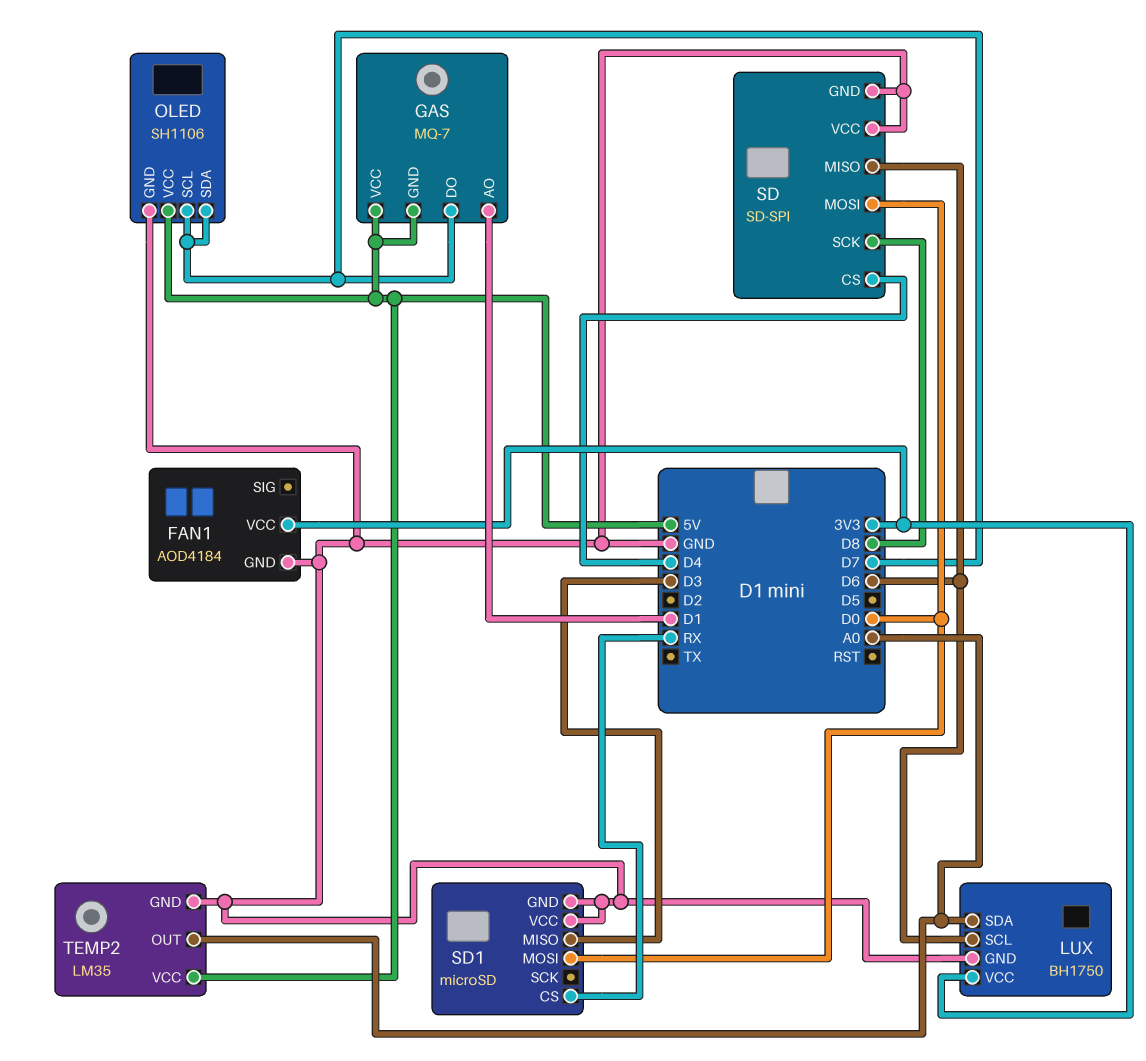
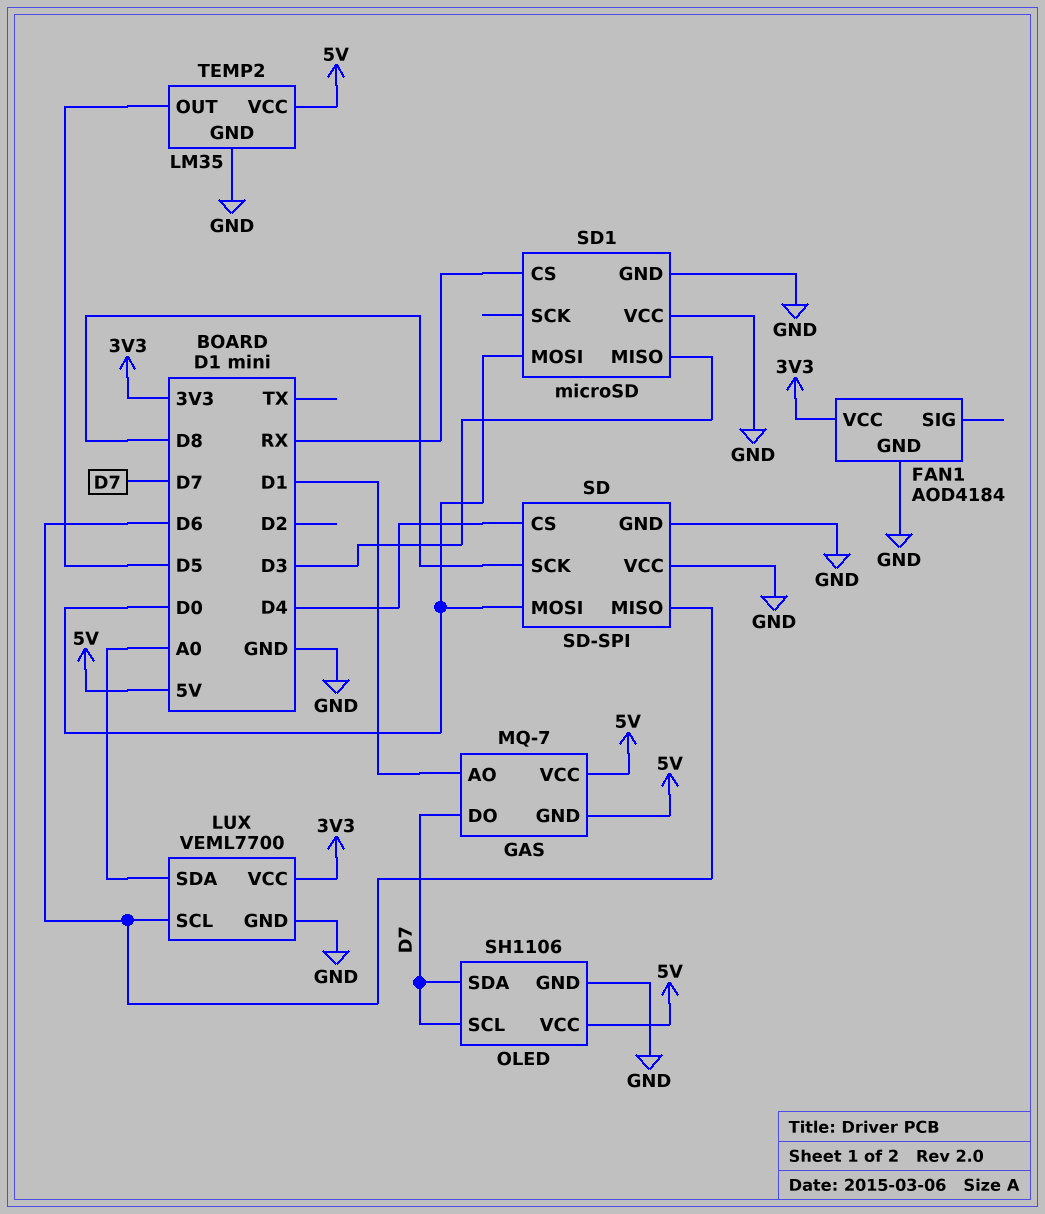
LUX: BH1750 -> VEML7700
TEMP2 pin OUT: A0 -> D5

